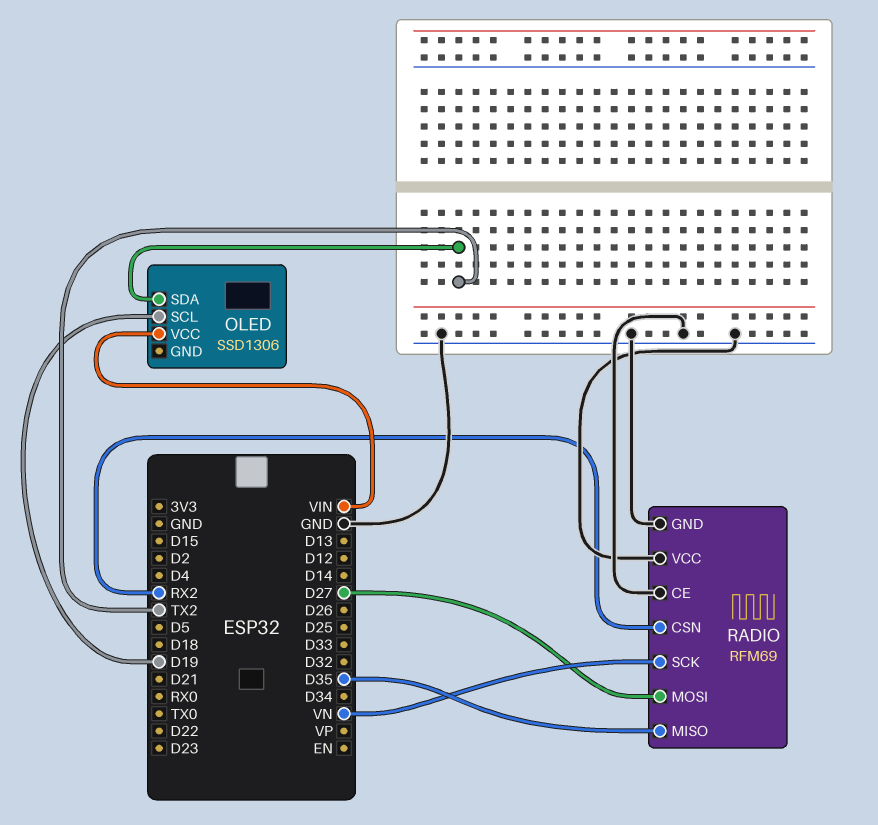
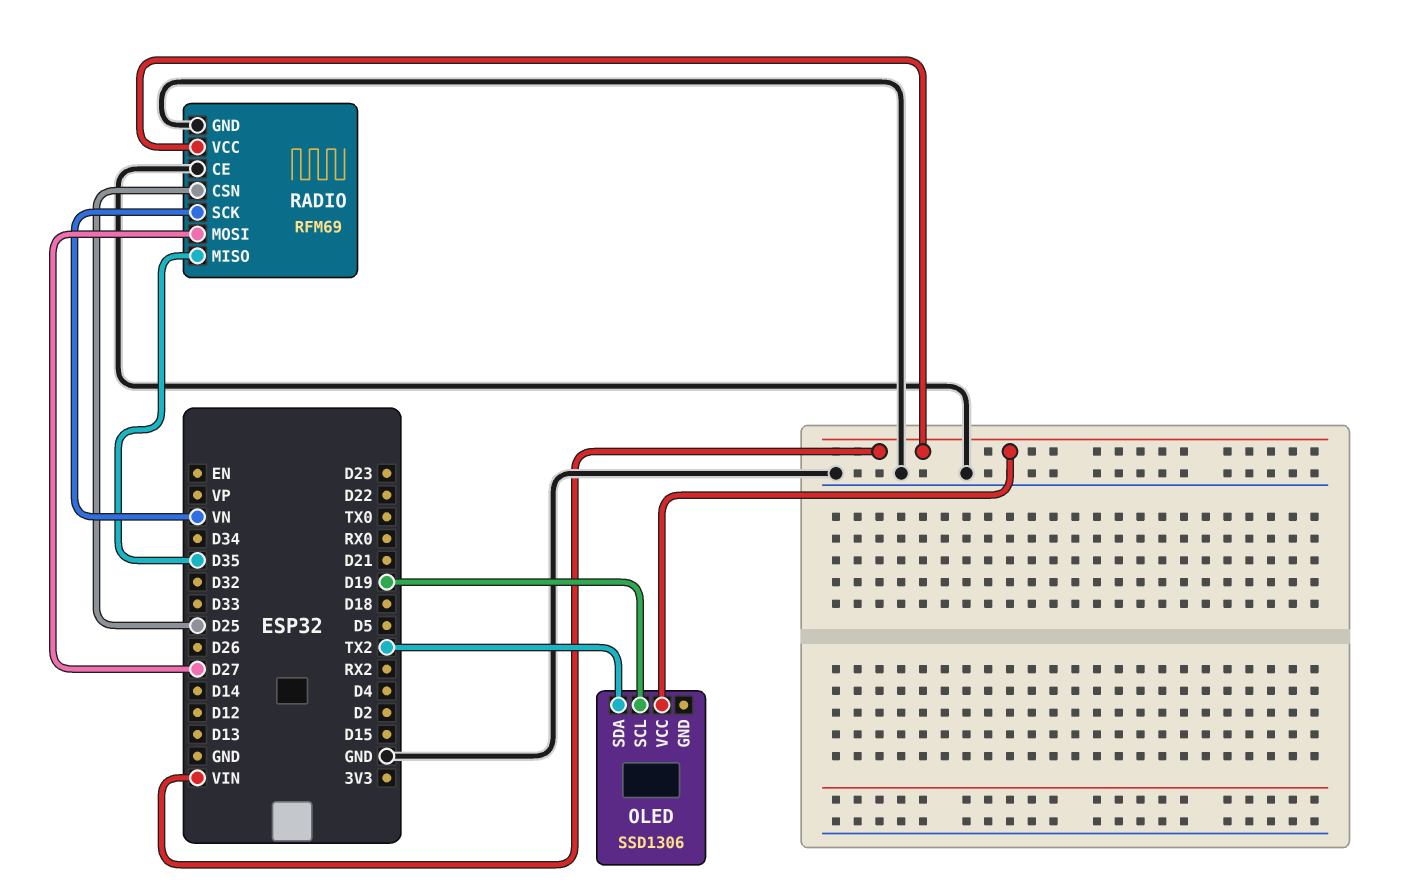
RADIO pin CSN: RX2 -> D25
RADIO pin VCC: GND -> VIN

